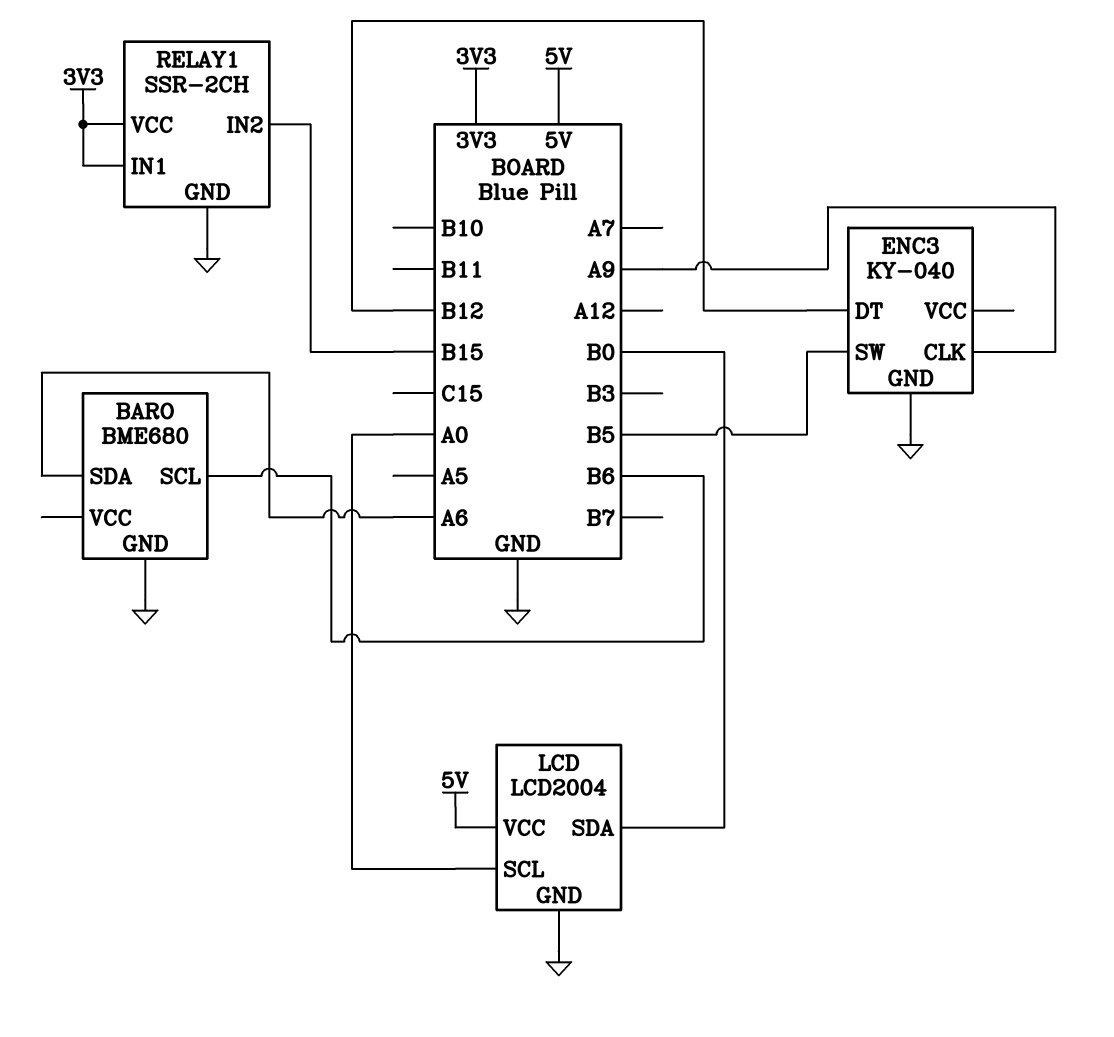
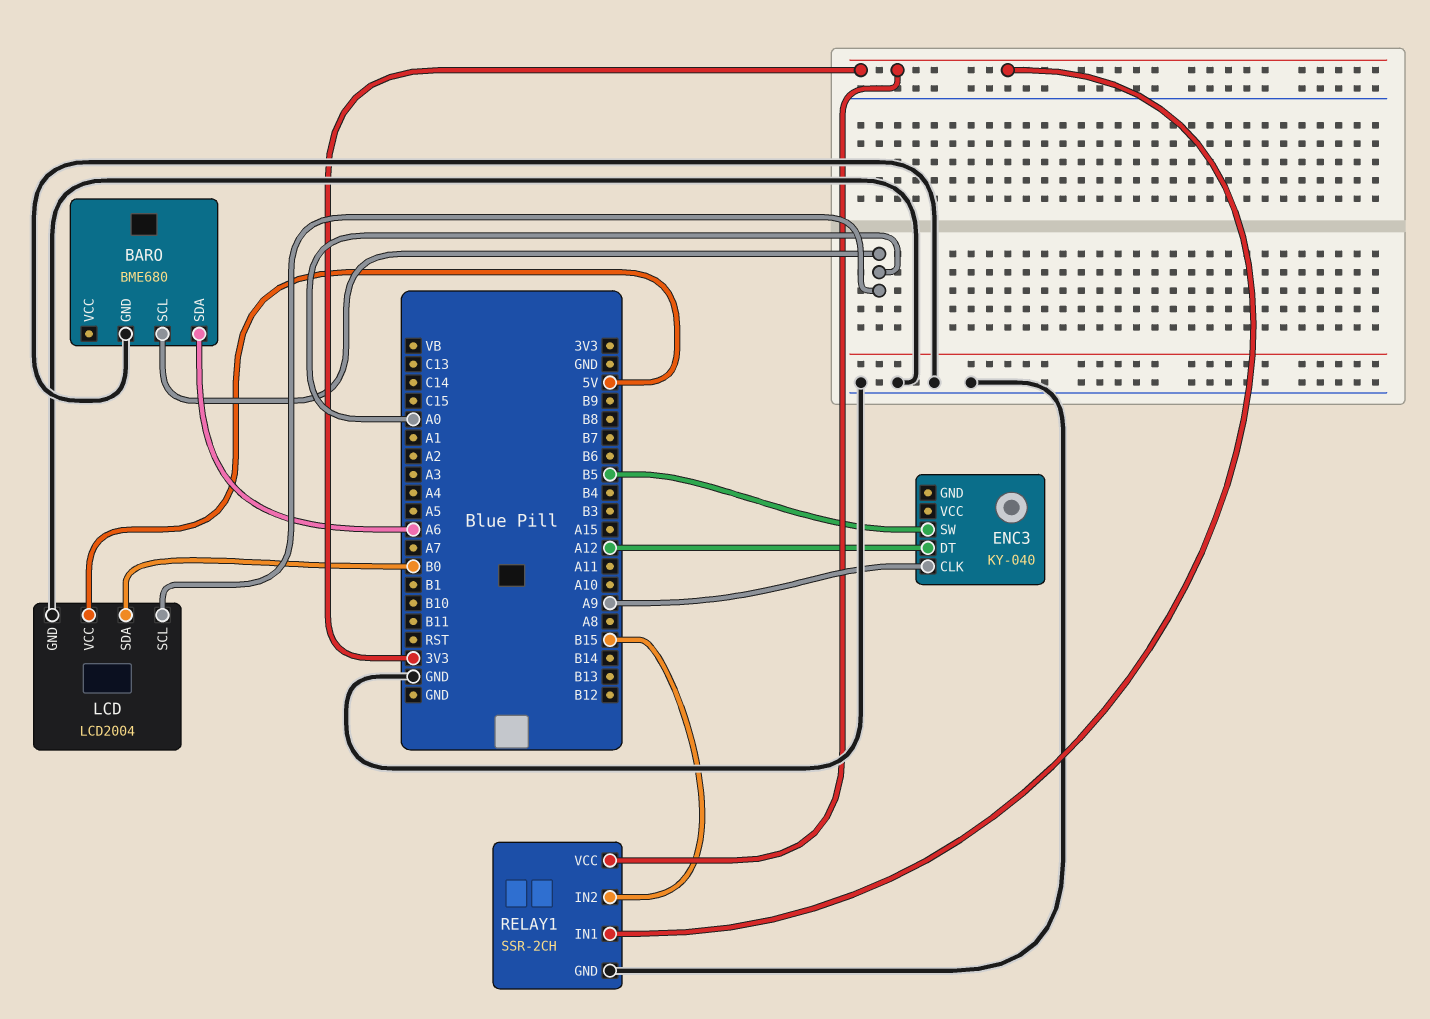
BARO pin SCL: B6 -> A0
ENC3 pin DT: B12 -> A12
ENC3 pin GND: GND -> none

